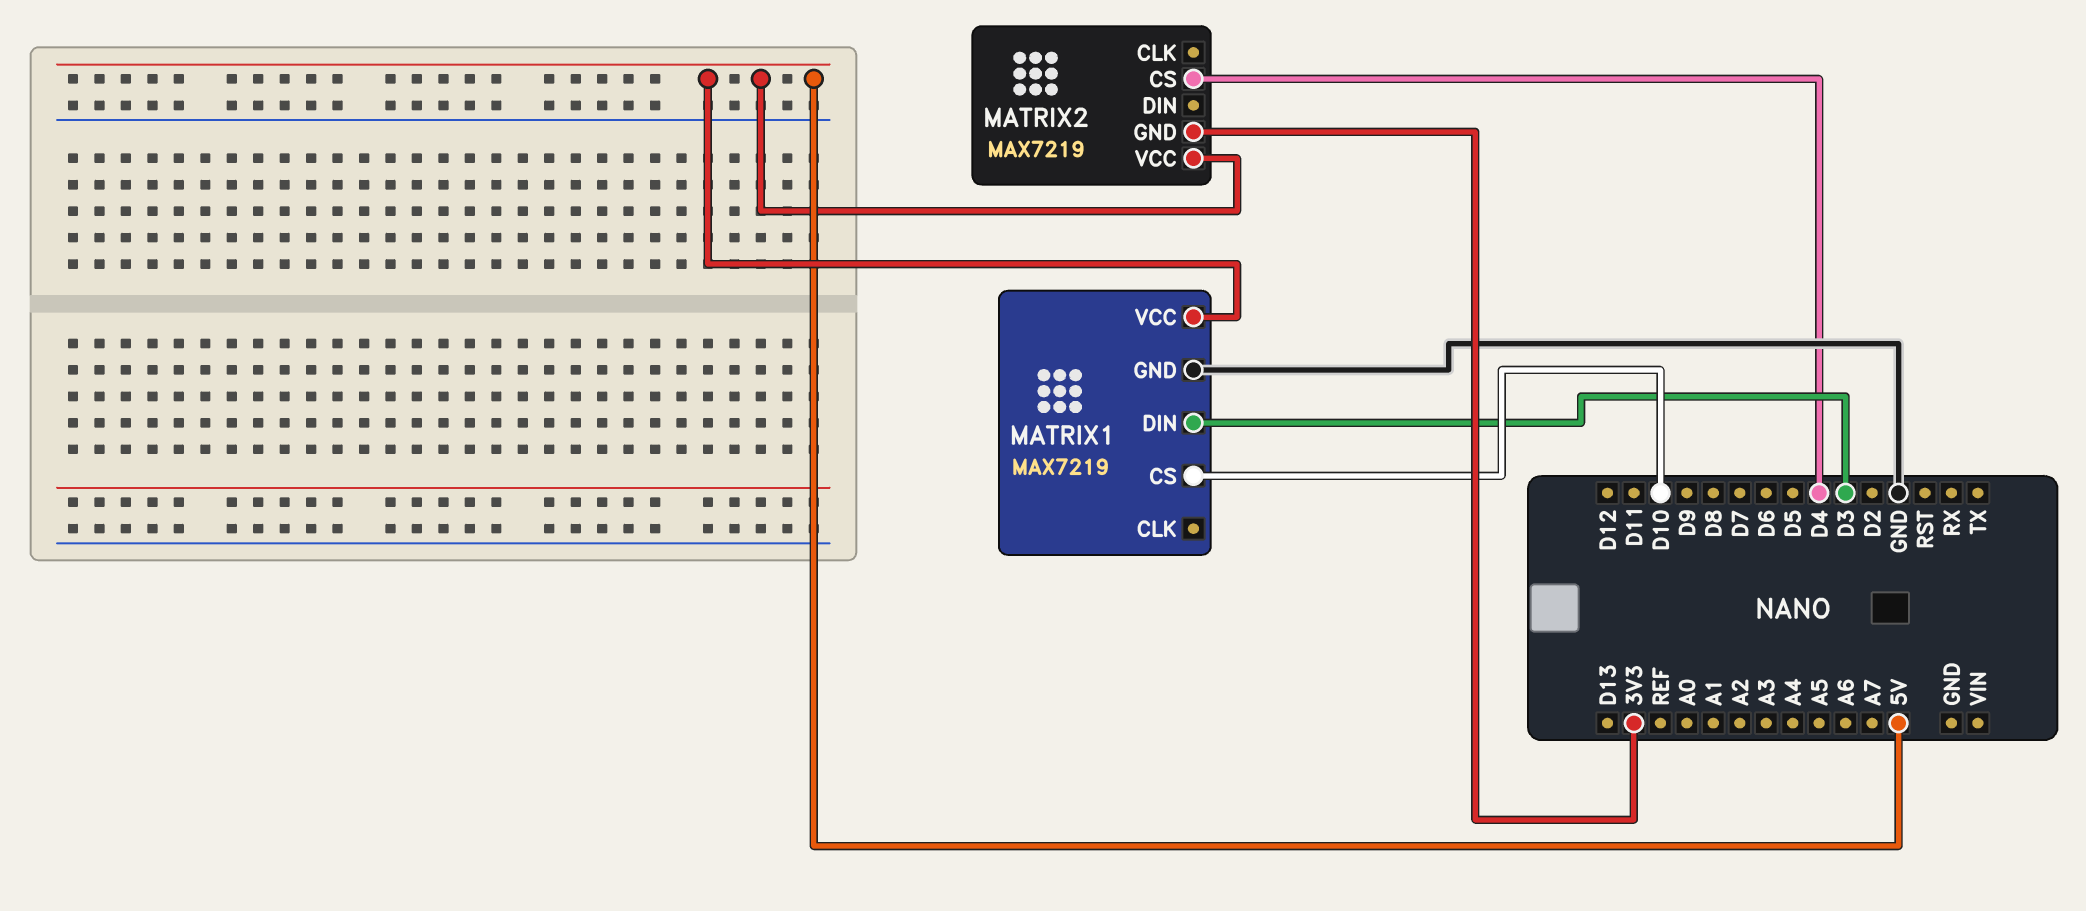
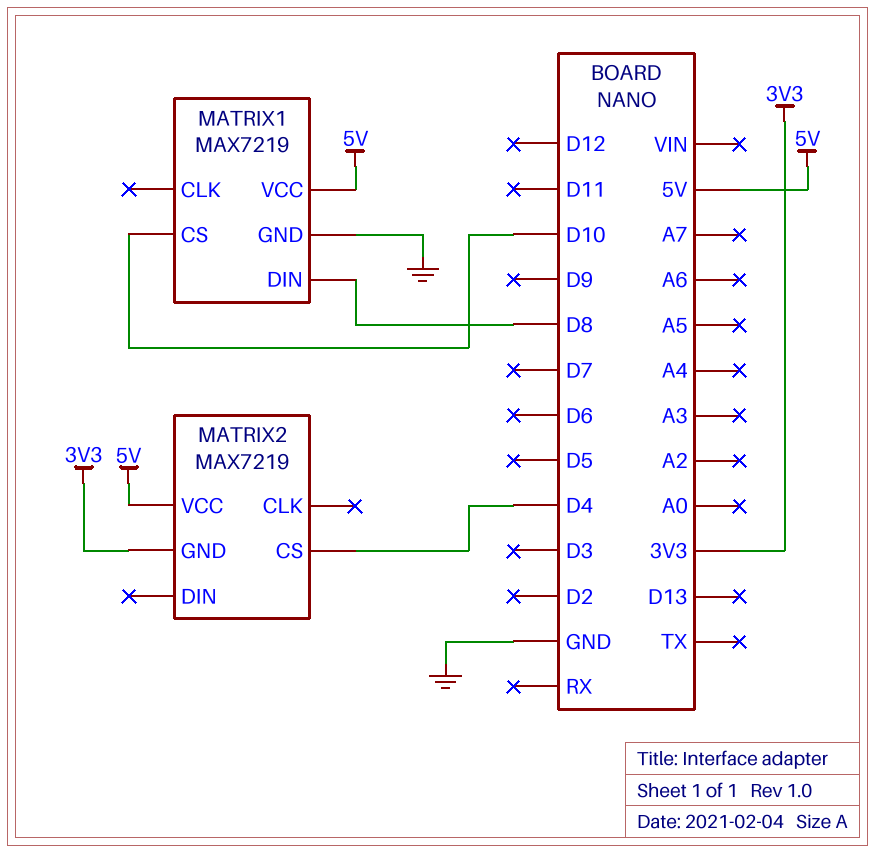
MATRIX1 pin DIN: D3 -> D8

